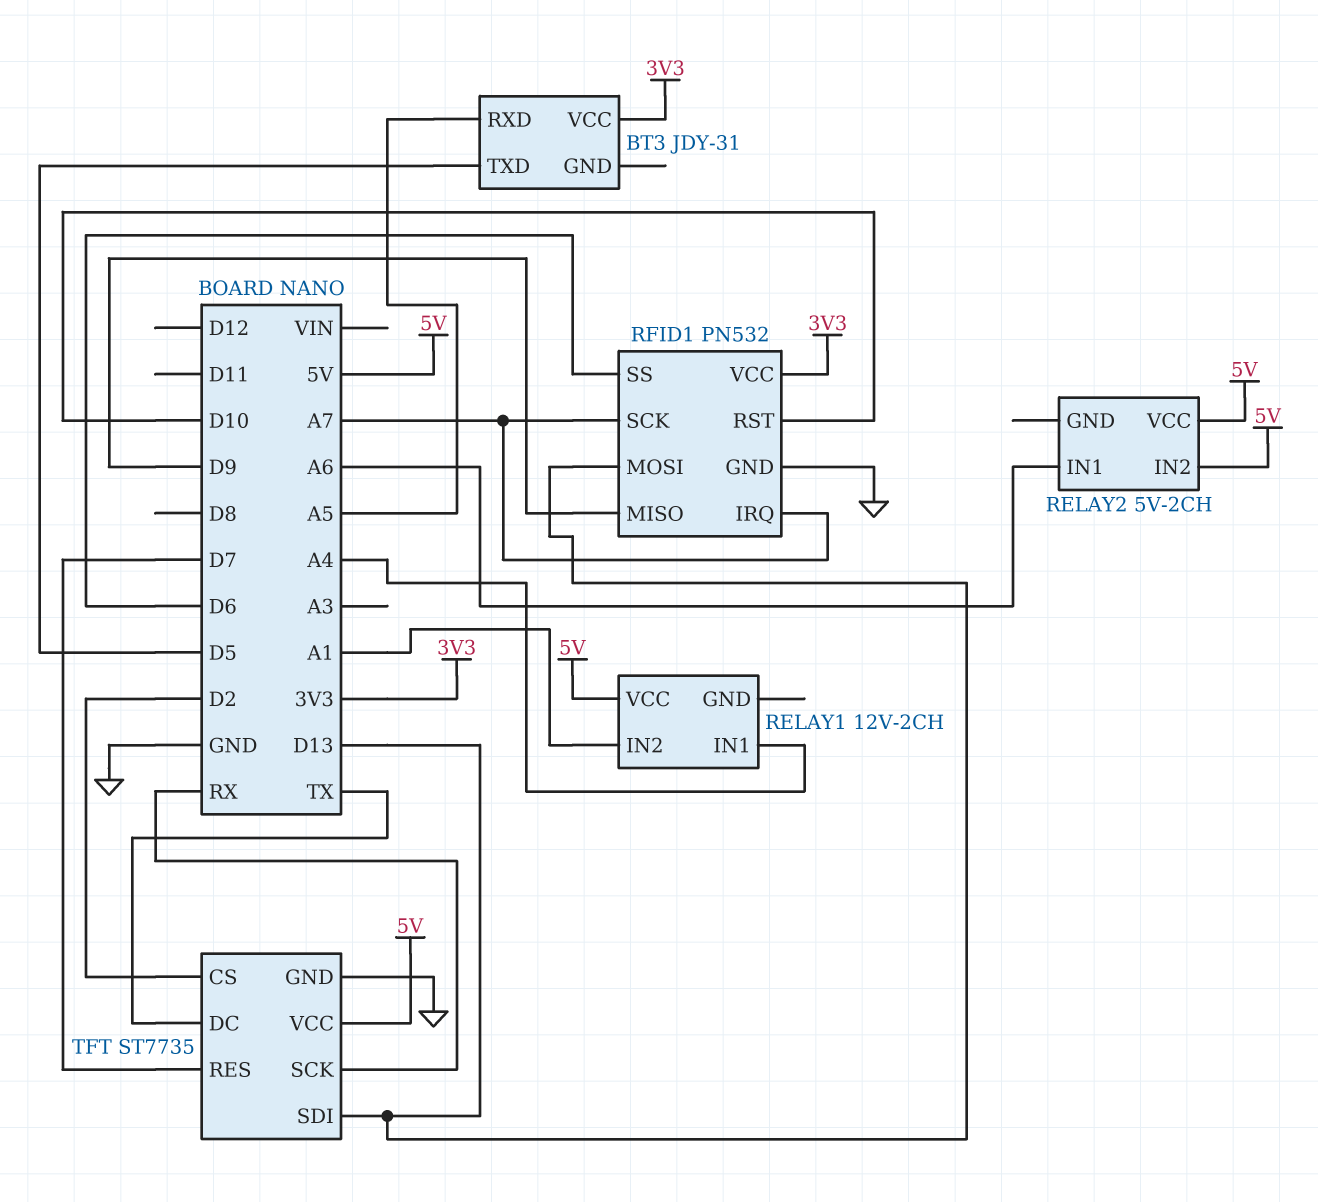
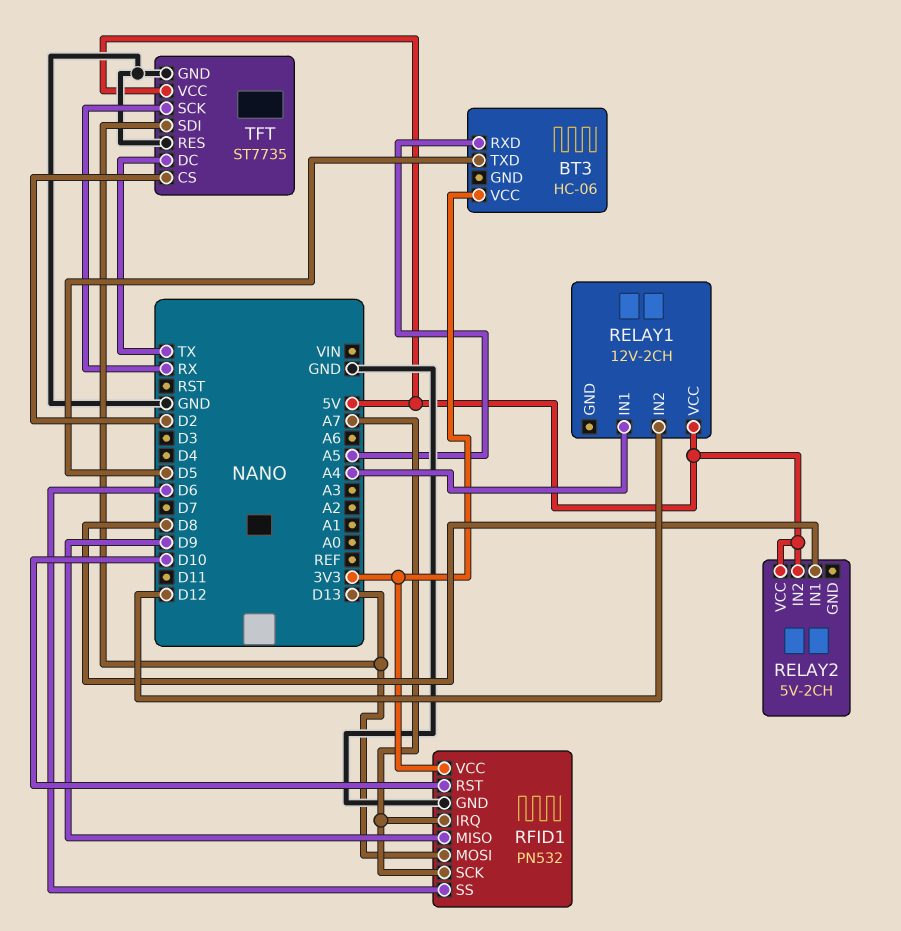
BT3: JDY-31 -> HC-06
RELAY1 pin IN2: A1 -> D12
RELAY2 pin IN1: A6 -> D8
TFT pin RES: D7 -> GND

